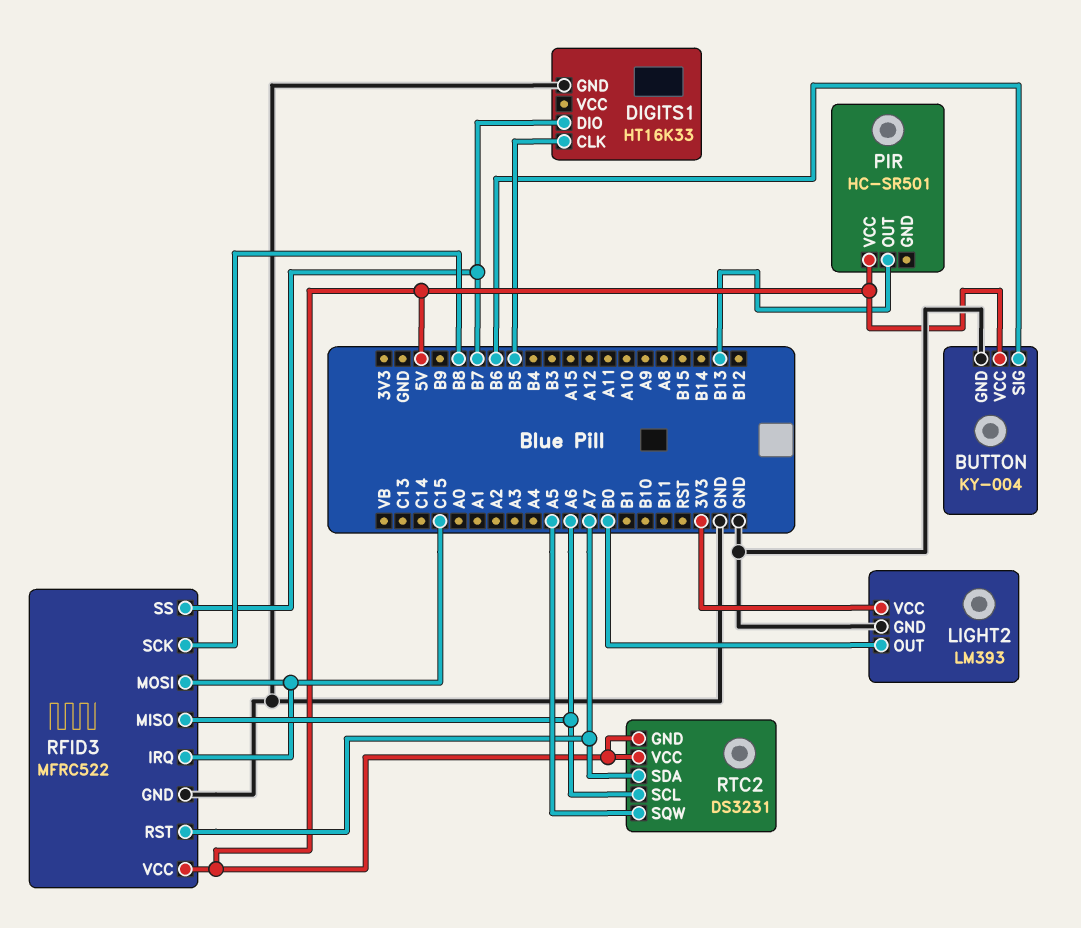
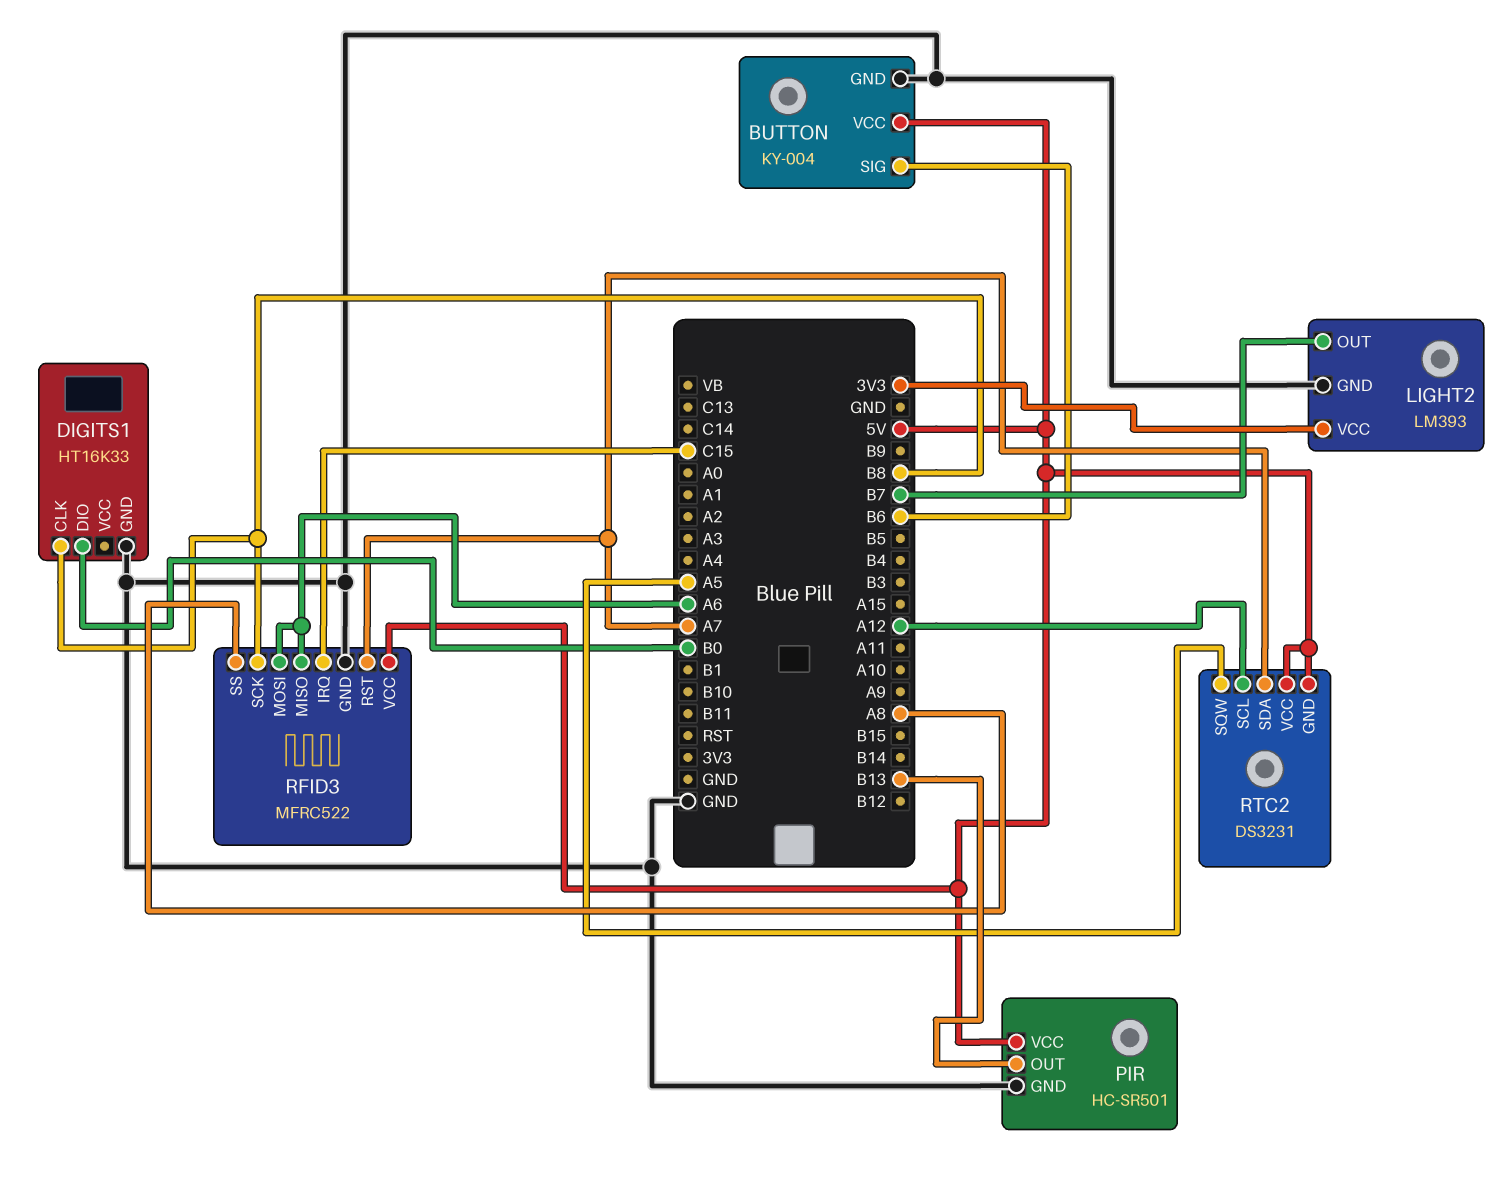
DIGITS1 pin CLK: B5 -> B8
DIGITS1 pin DIO: B7 -> B0
LIGHT2 pin OUT: B0 -> B7
PIR pin GND: none -> GND
RFID3 pin MOSI: C15 -> A6
RFID3 pin SS: B7 -> A8
RTC2 pin SCL: A6 -> A12

